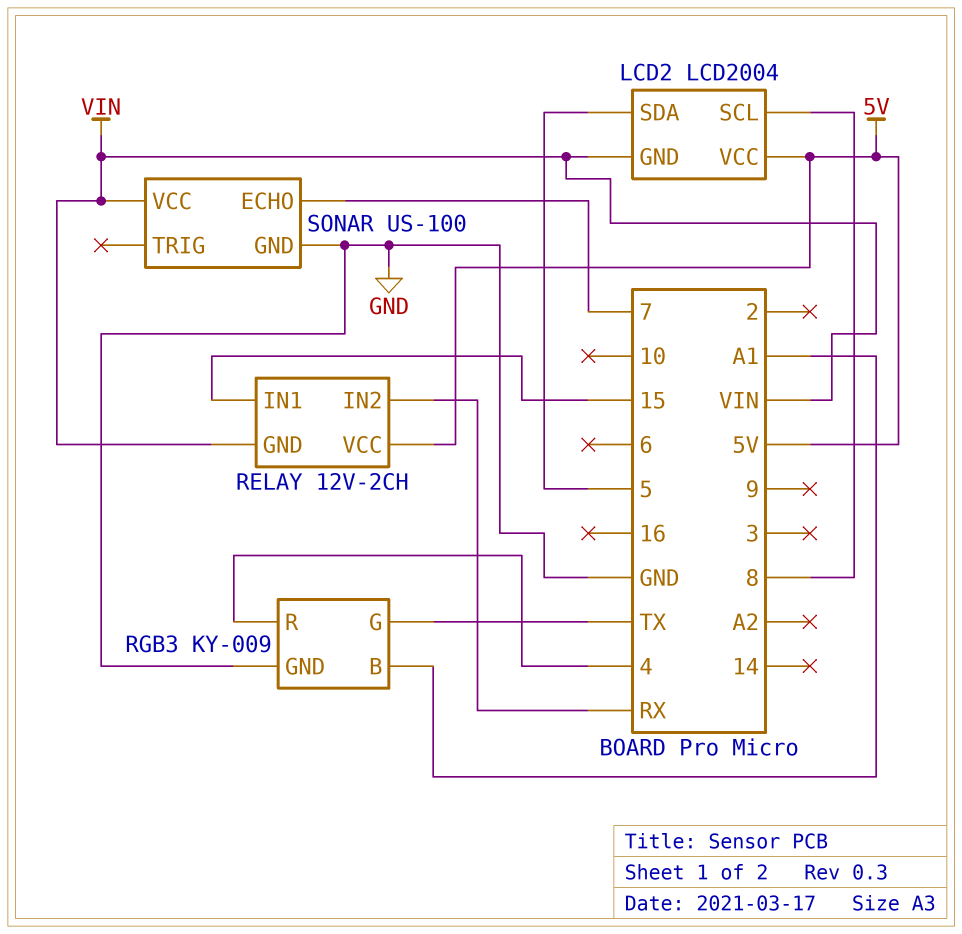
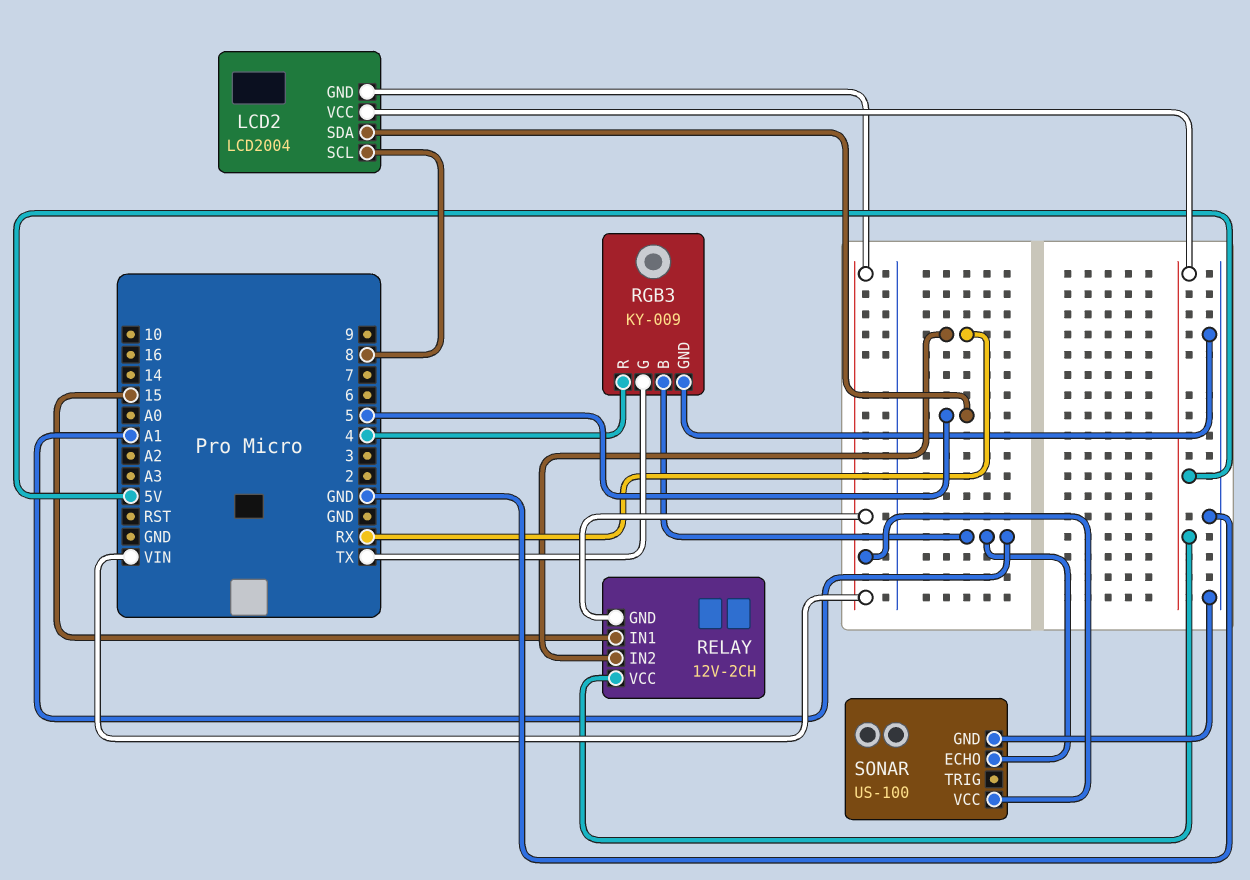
SONAR pin ECHO: 7 -> A1

